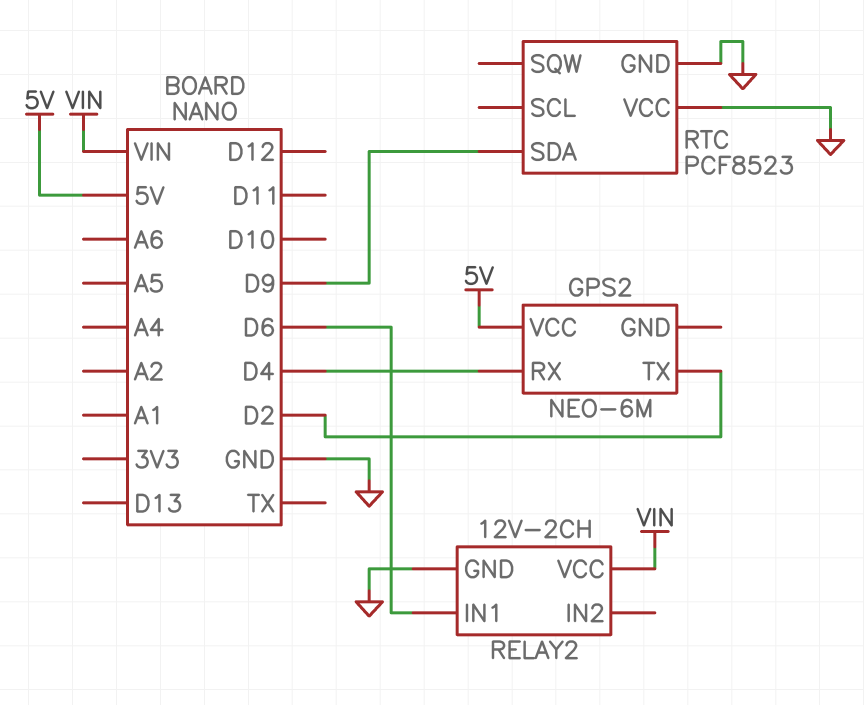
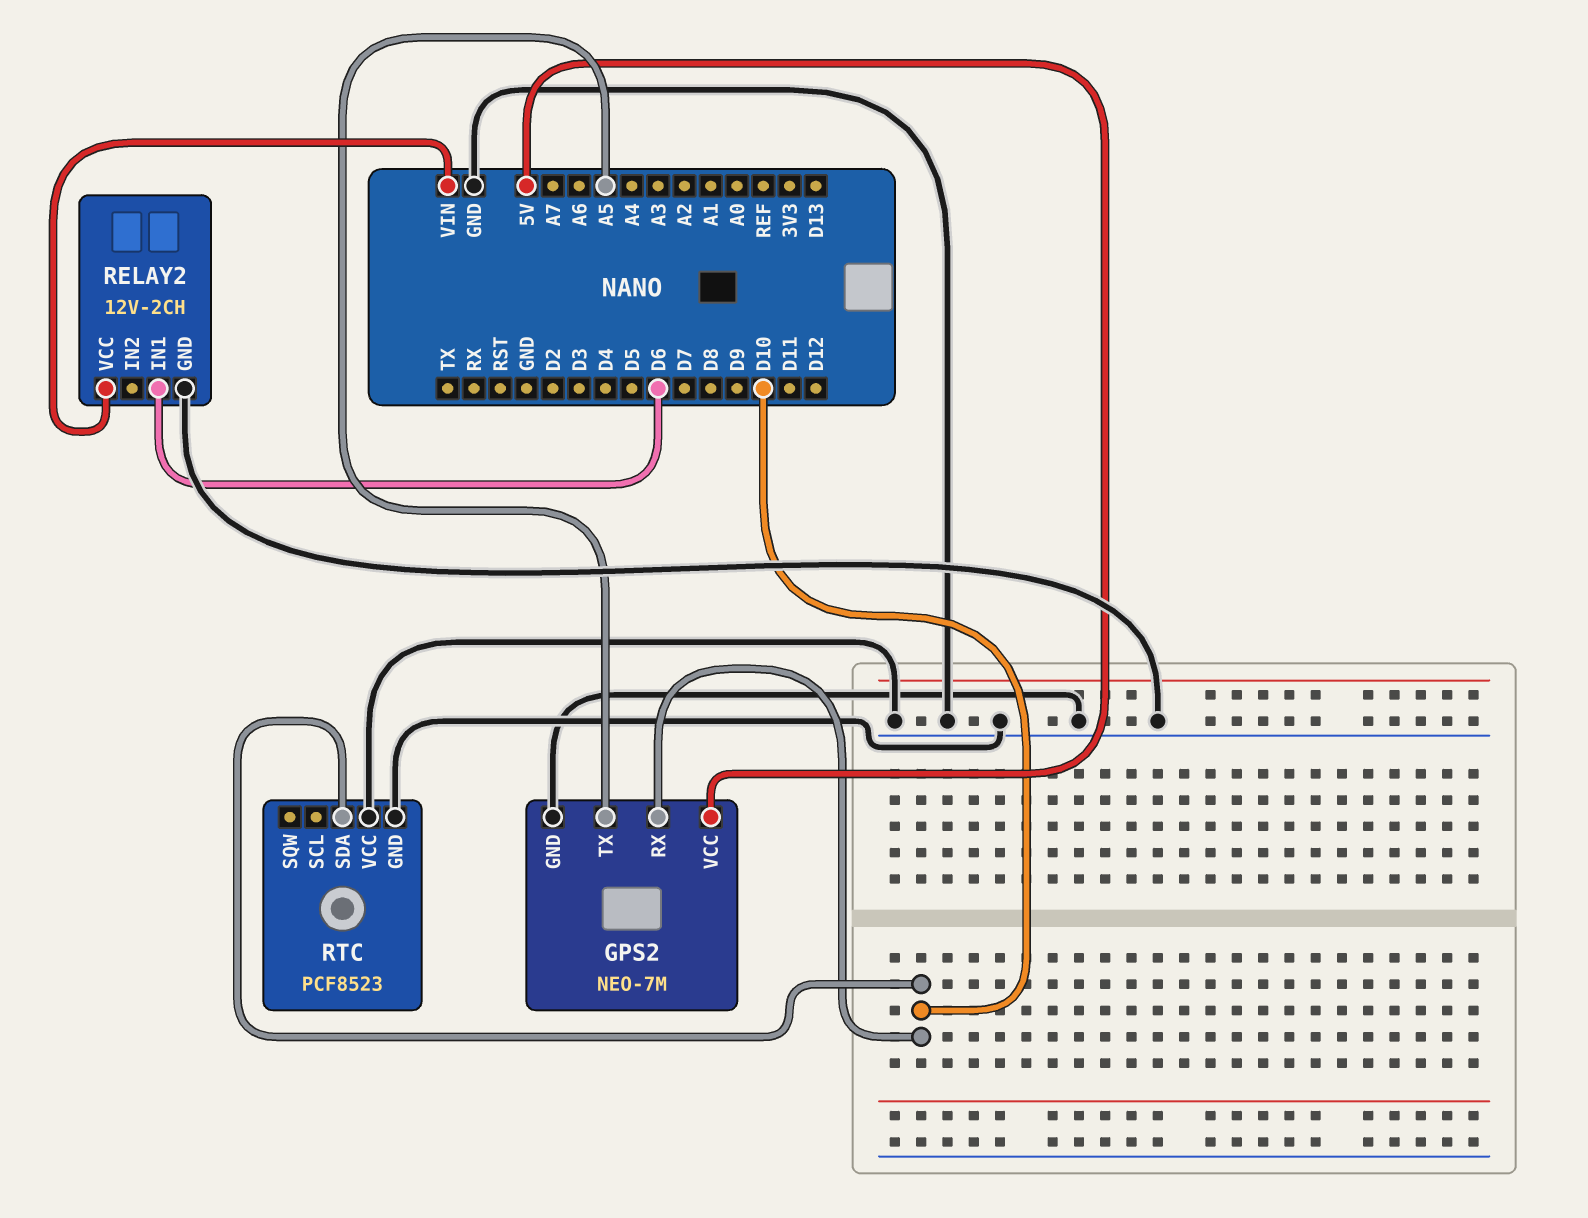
GPS2: NEO-6M -> NEO-7M
GPS2 pin GND: none -> GND
GPS2 pin RX: D4 -> D10
GPS2 pin TX: D2 -> A5
RTC pin SDA: D9 -> D10

